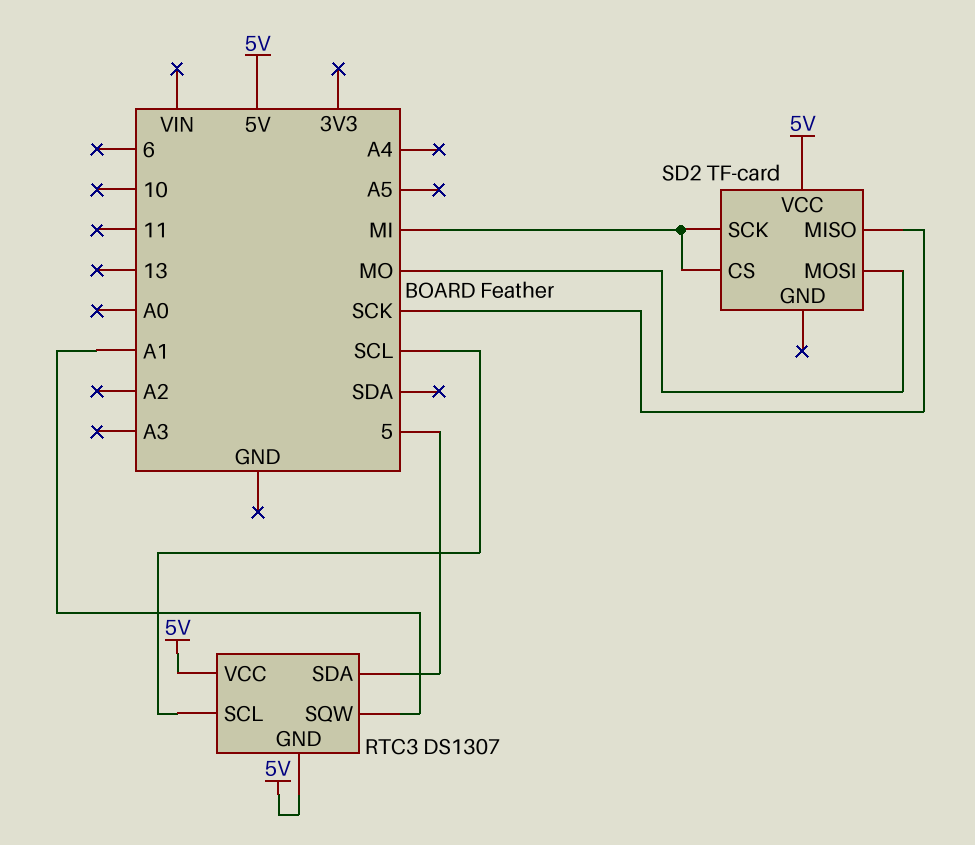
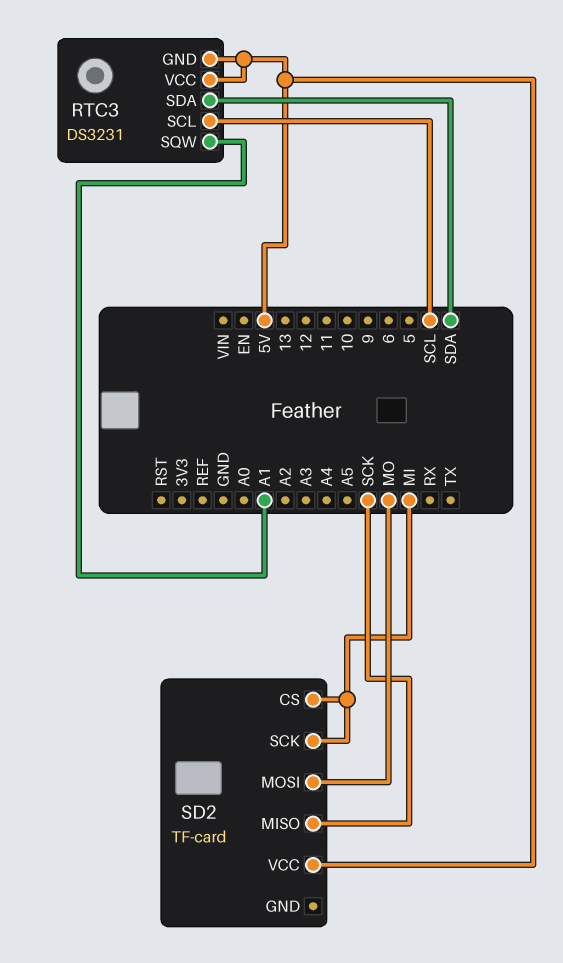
RTC3: DS1307 -> DS3231
RTC3 pin SDA: 5 -> SDA

